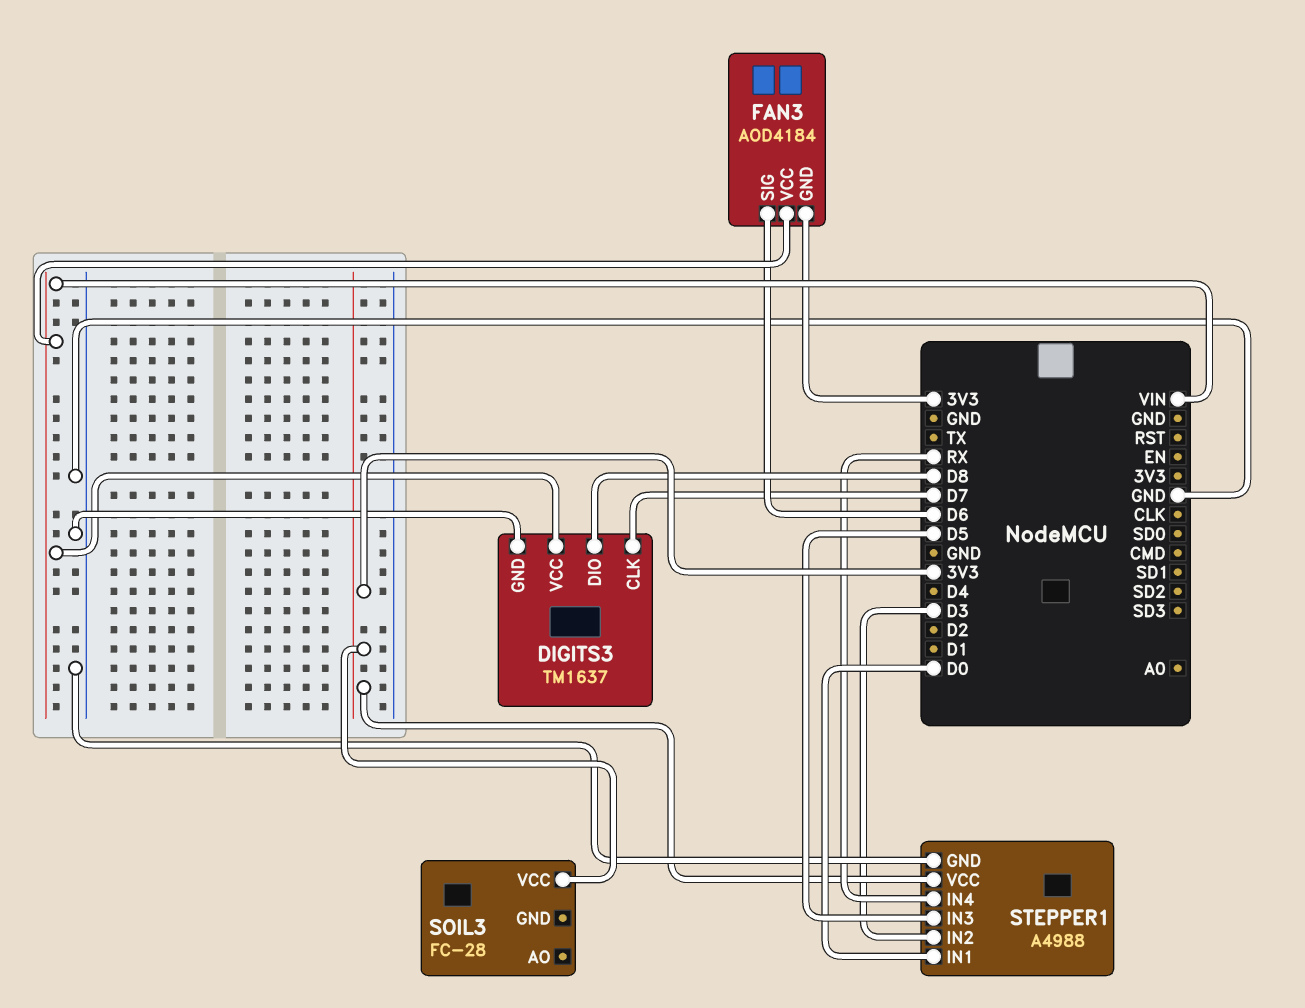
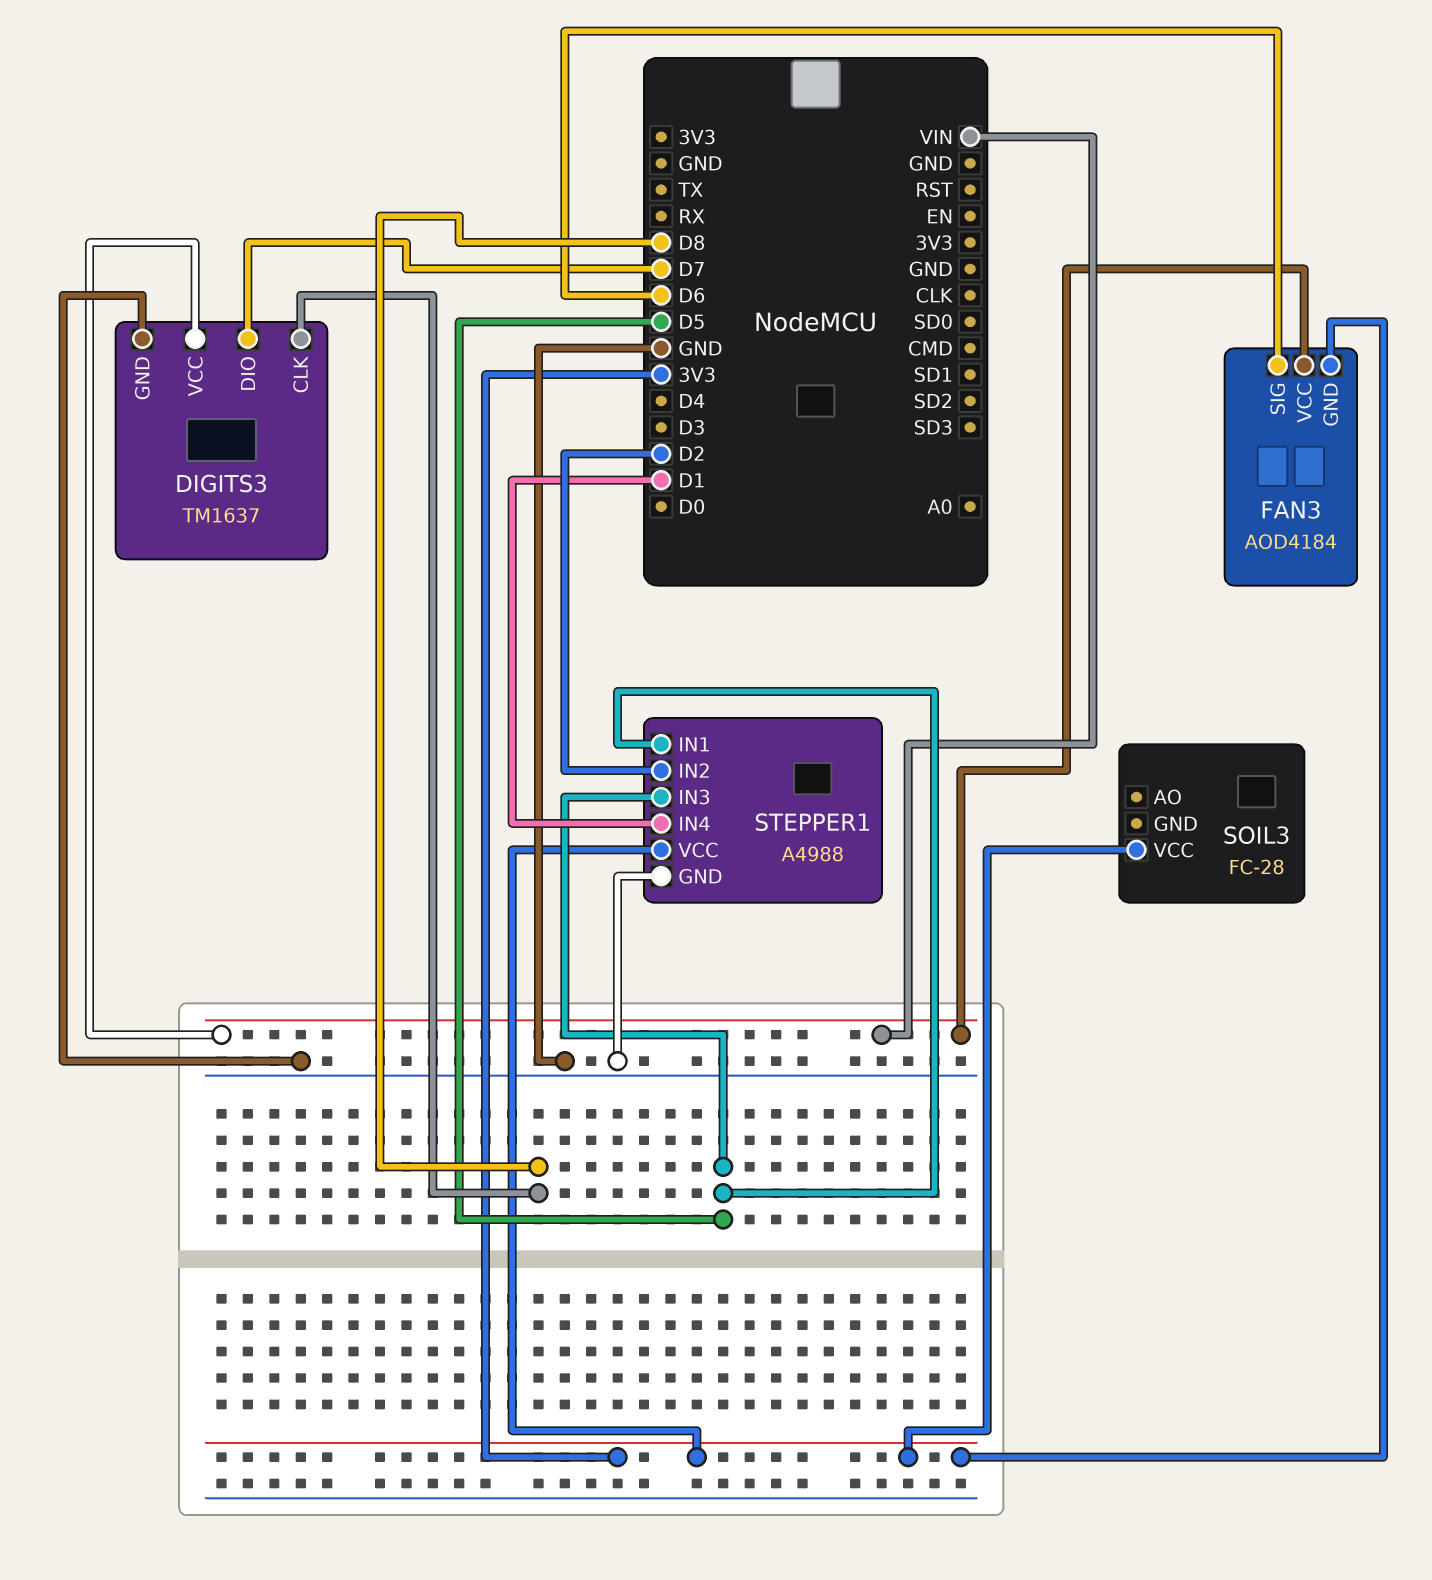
DIGITS3 pin CLK: D7 -> D8
DIGITS3 pin DIO: D8 -> D7
STEPPER1 pin IN1: D0 -> D5
STEPPER1 pin IN2: D3 -> D2
STEPPER1 pin IN4: RX -> D1

